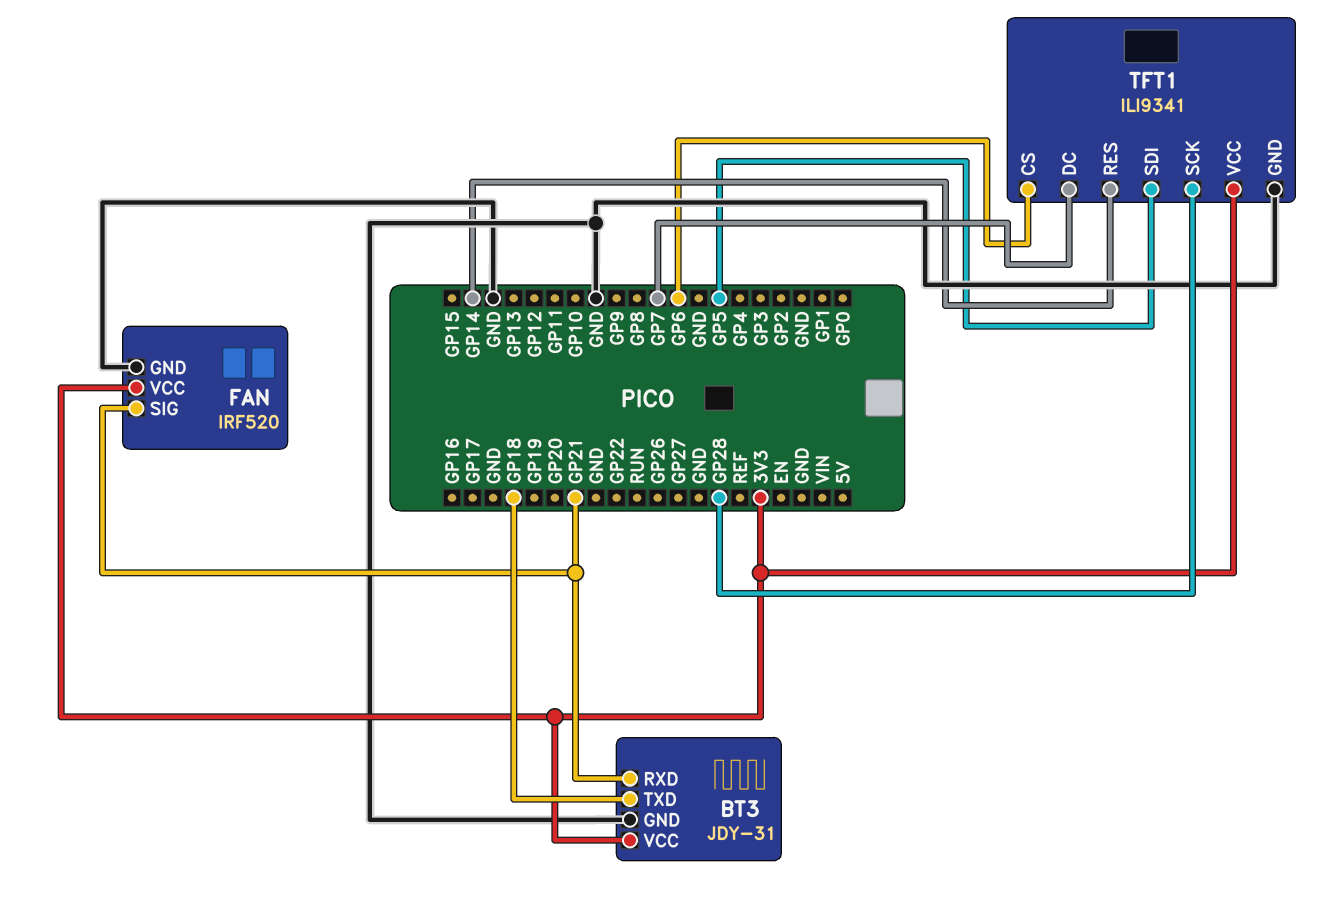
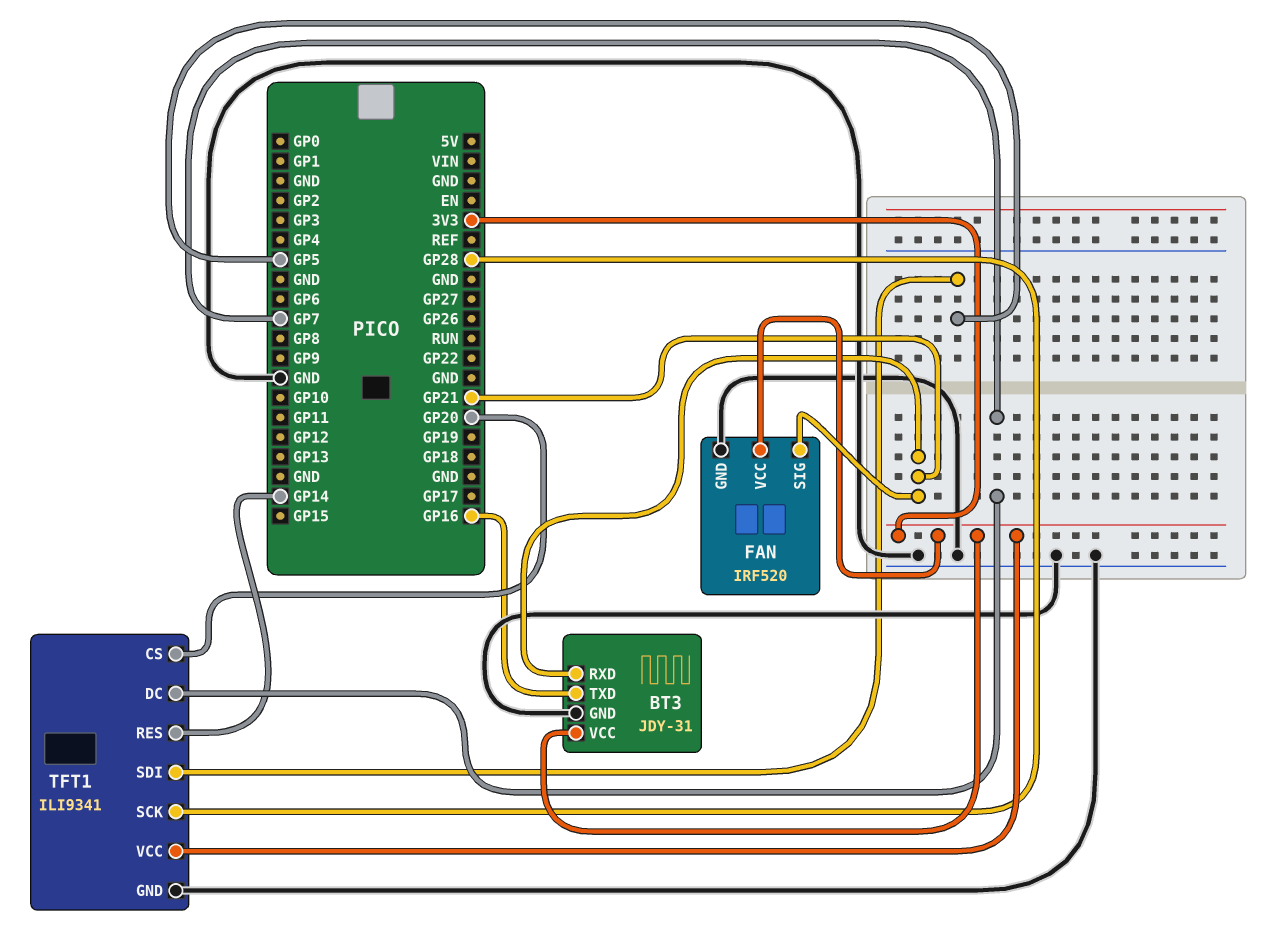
BT3 pin TXD: GP18 -> GP16
TFT1 pin CS: GP6 -> GP20

